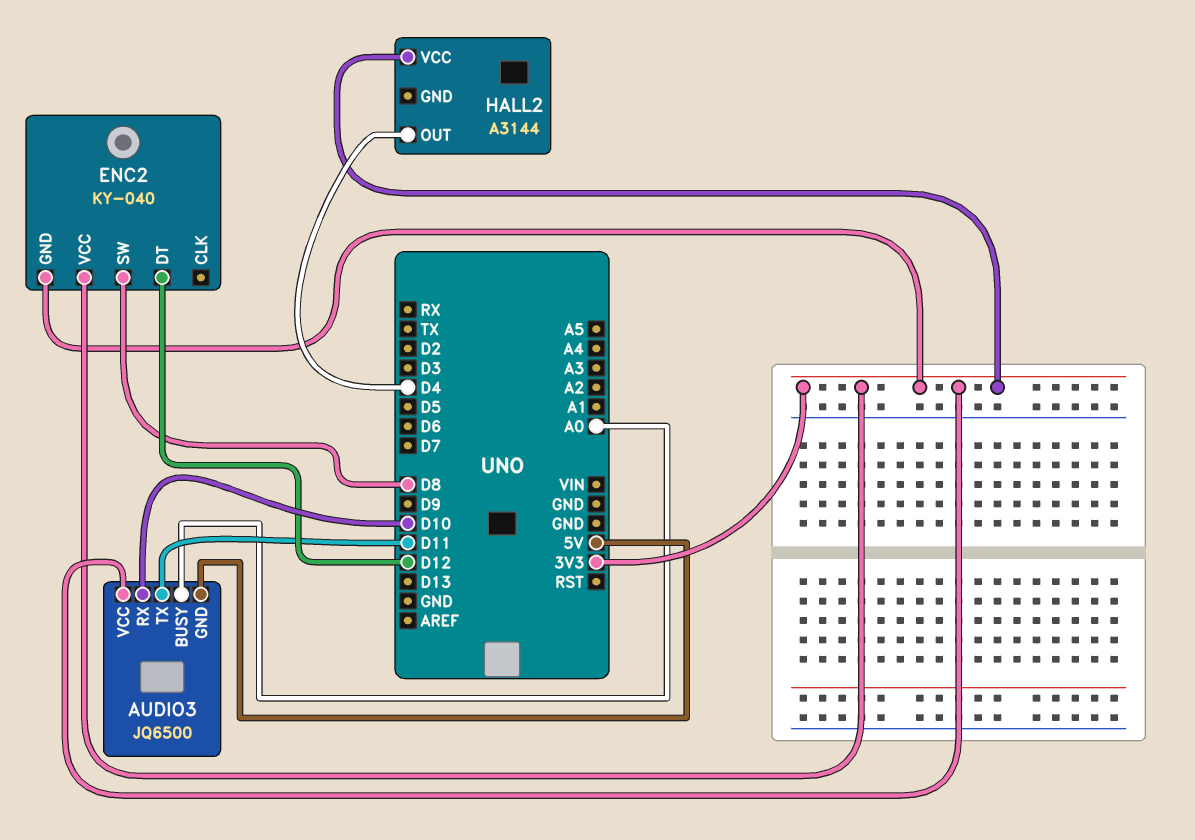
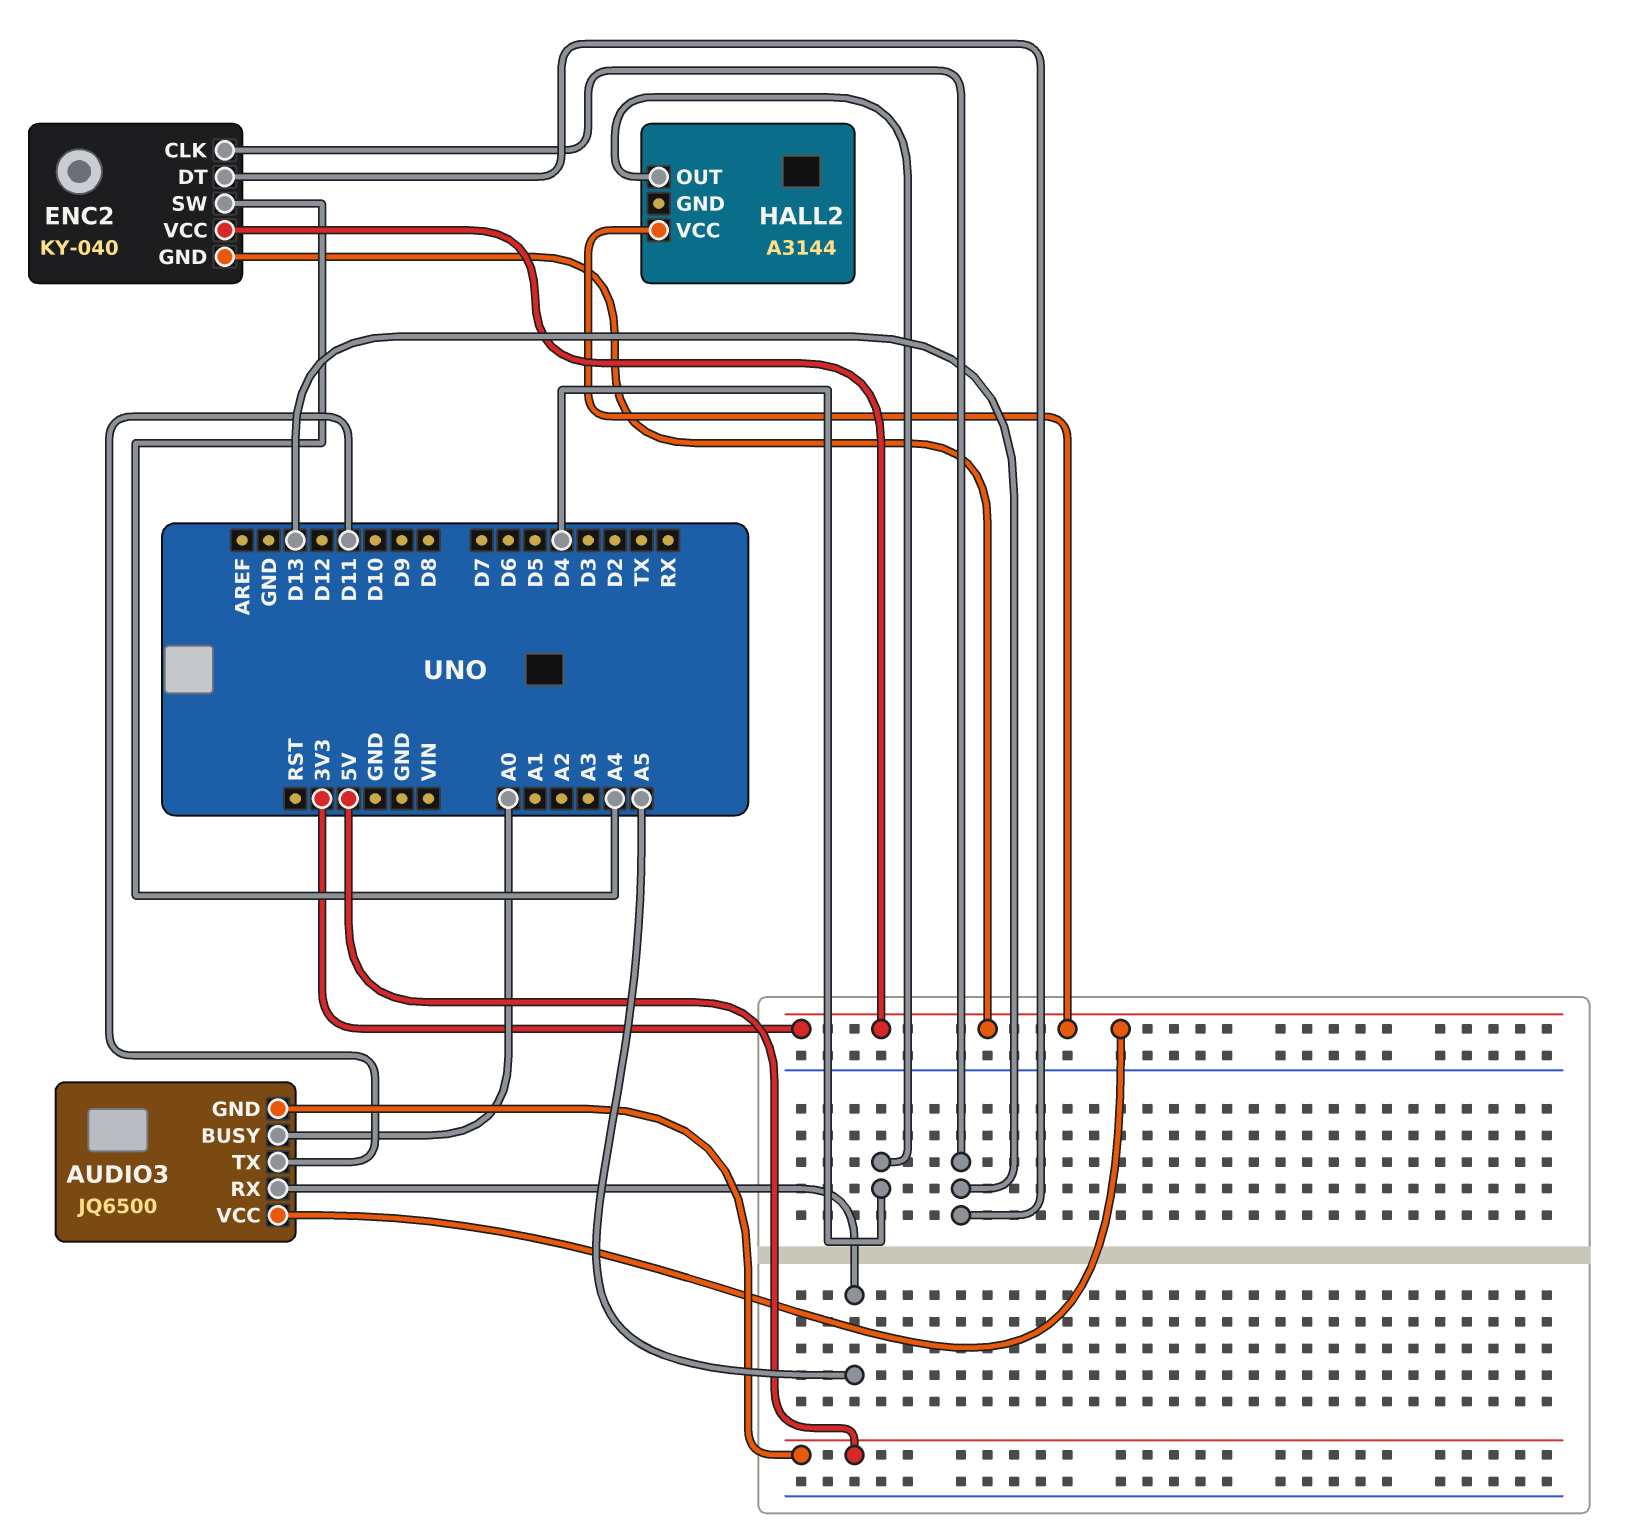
AUDIO3 pin RX: D10 -> A5
ENC2 pin CLK: none -> D13
ENC2 pin DT: D12 -> D13
ENC2 pin SW: D8 -> A4

